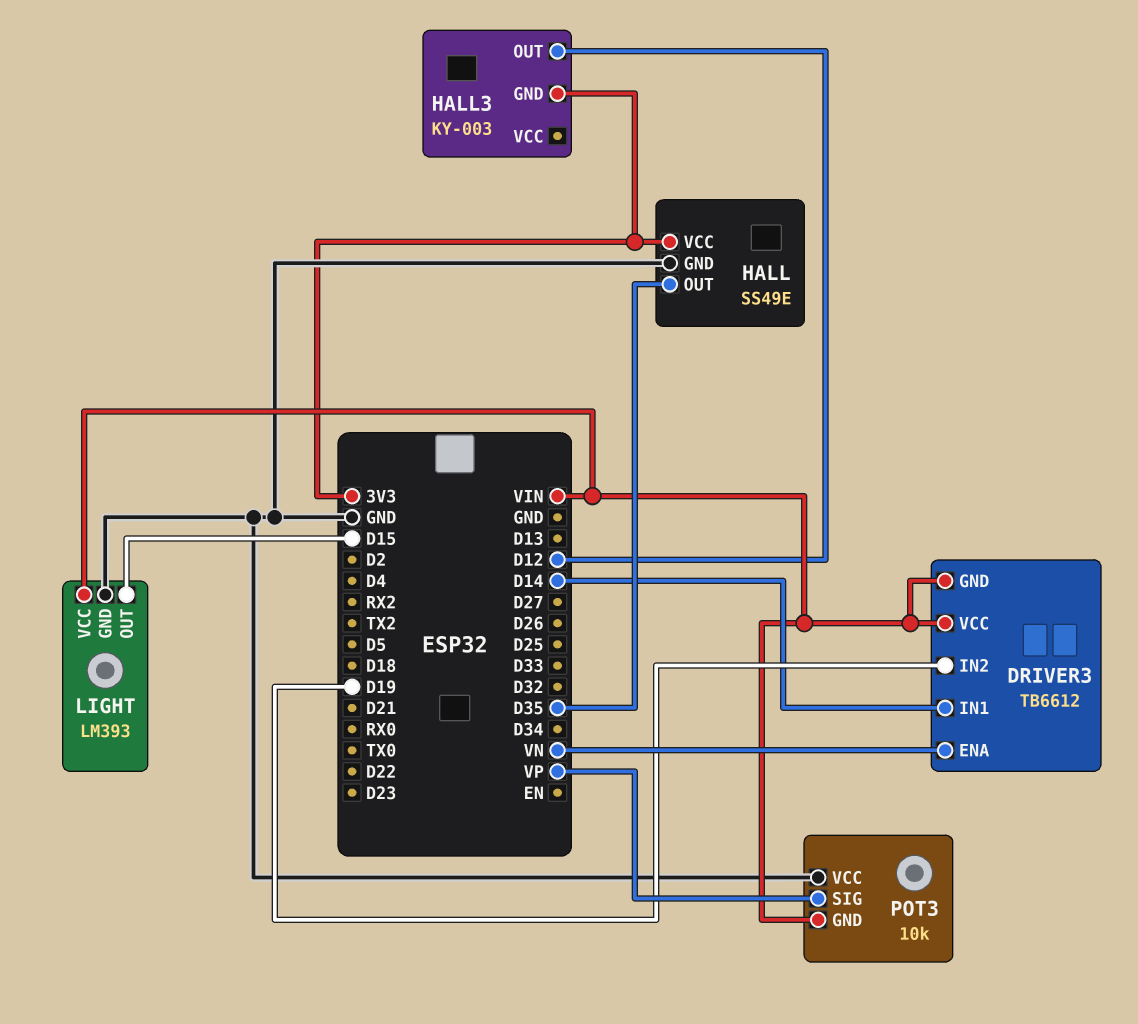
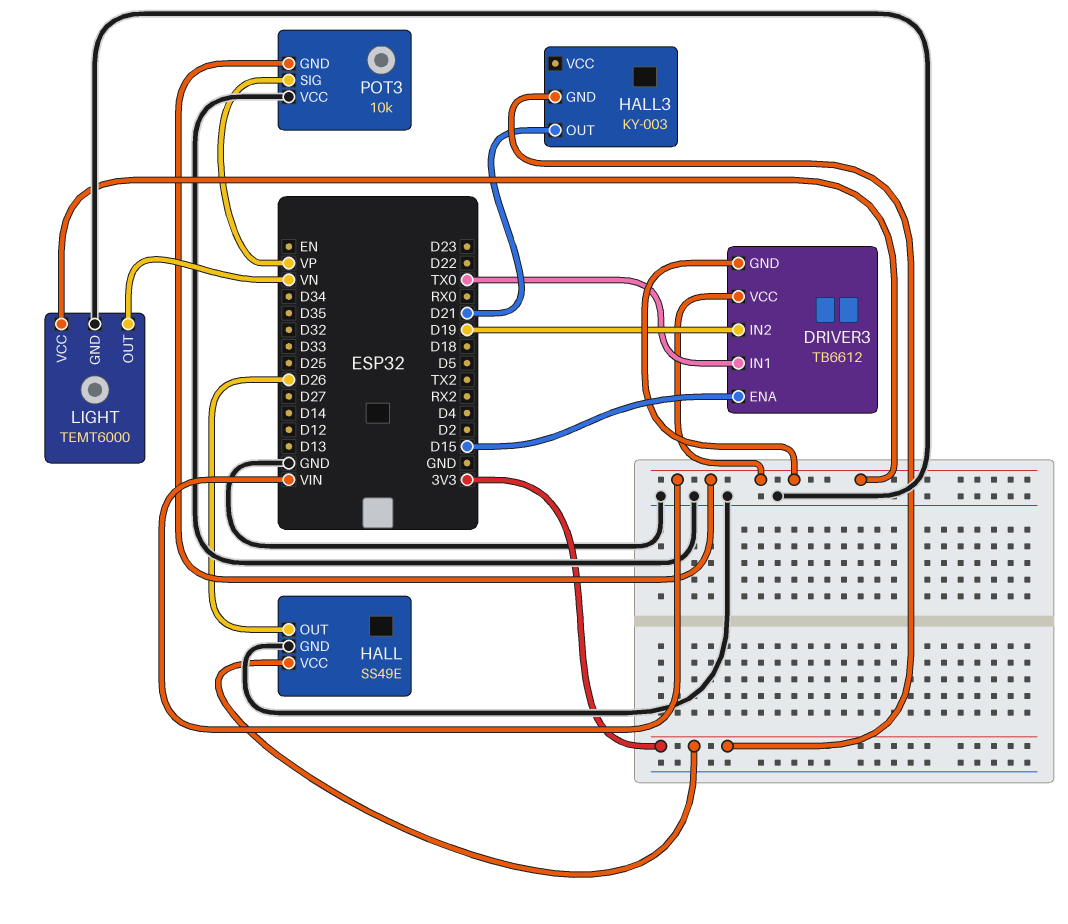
DRIVER3 pin ENA: VN -> D15
DRIVER3 pin IN1: D14 -> TX0
HALL pin OUT: D35 -> D26
HALL3 pin OUT: D12 -> D21
LIGHT: LM393 -> TEMT6000
LIGHT pin OUT: D15 -> VN

